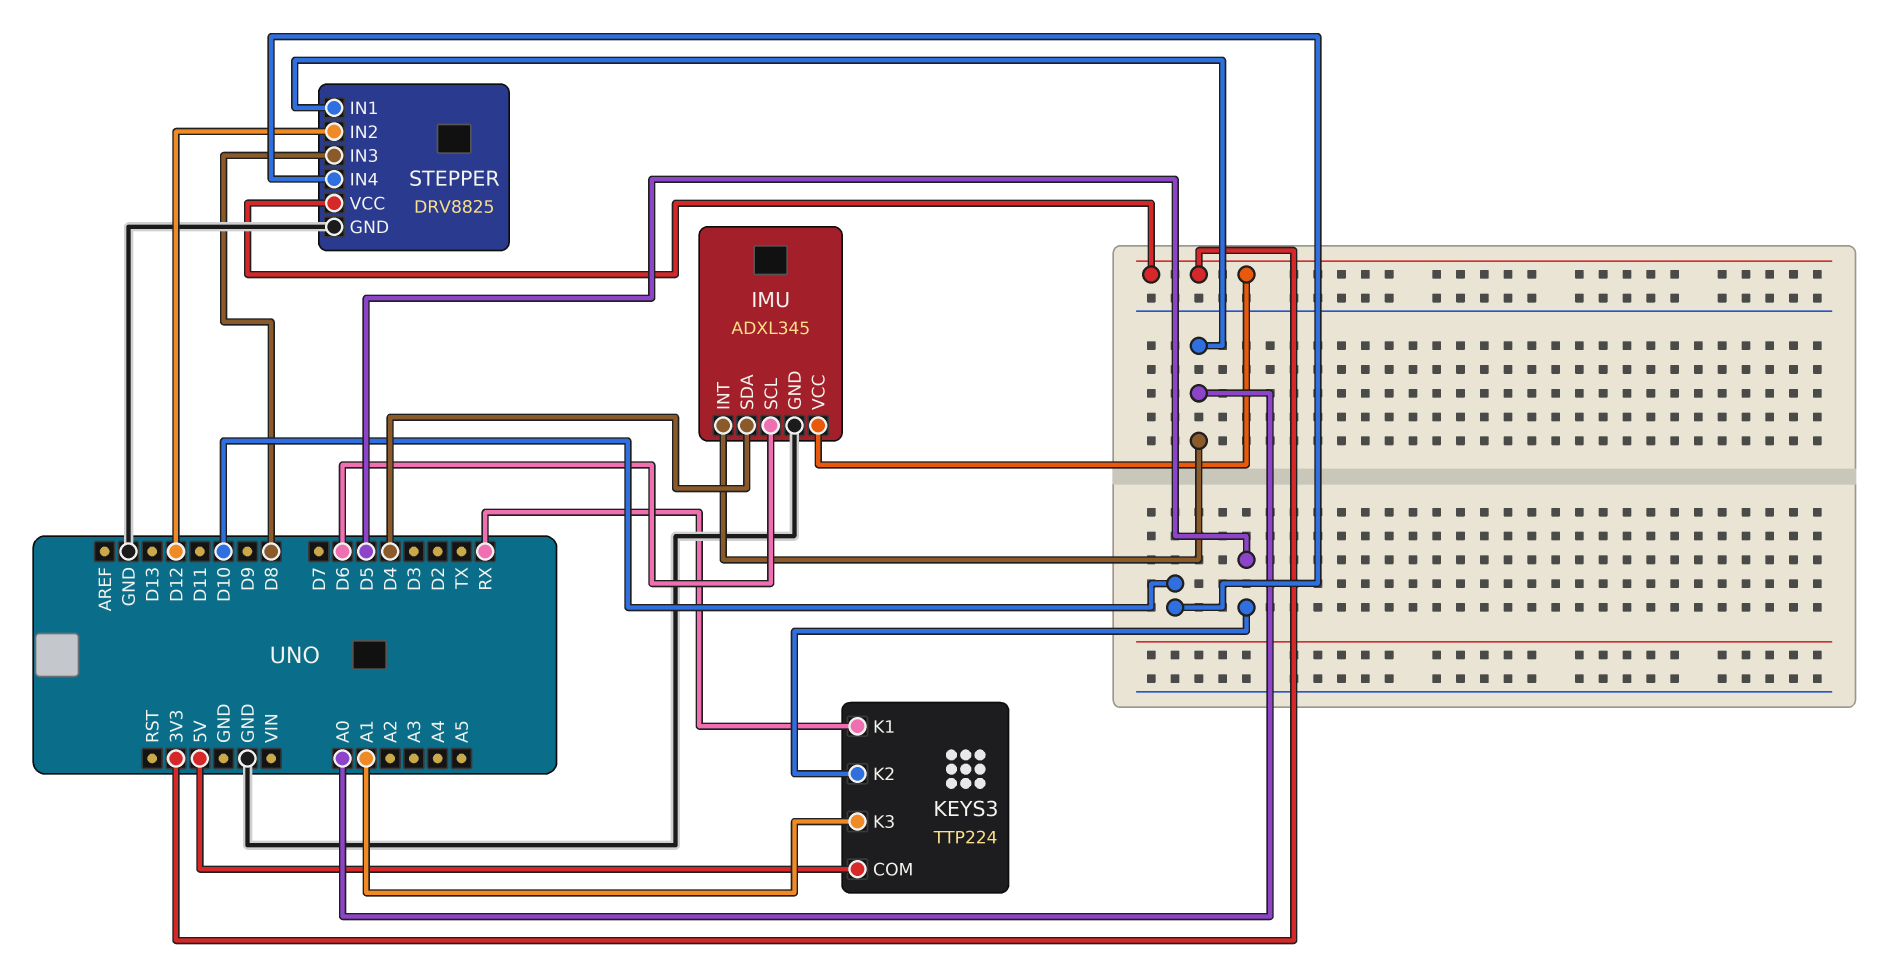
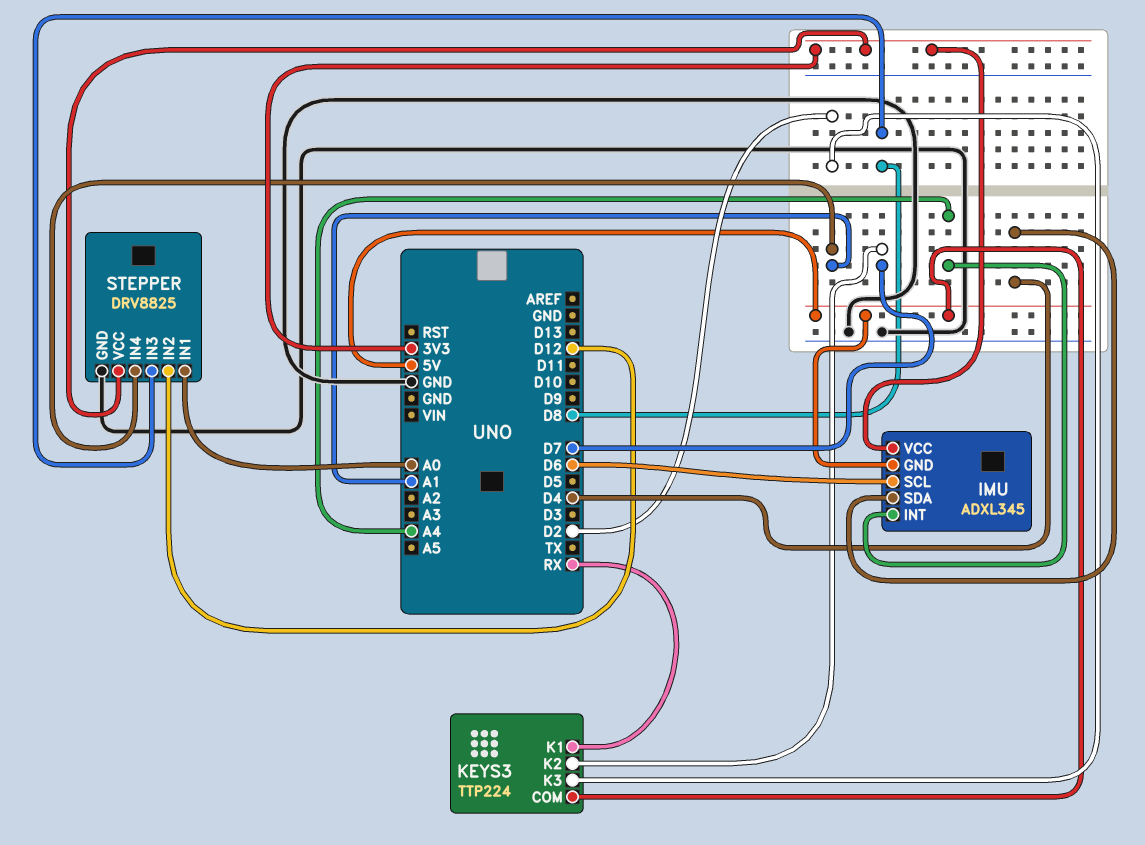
IMU pin GND: GND -> 5V
IMU pin INT: A0 -> A4
KEYS3 pin K2: D5 -> D7
KEYS3 pin K3: A1 -> D2
STEPPER pin IN4: D10 -> A1

